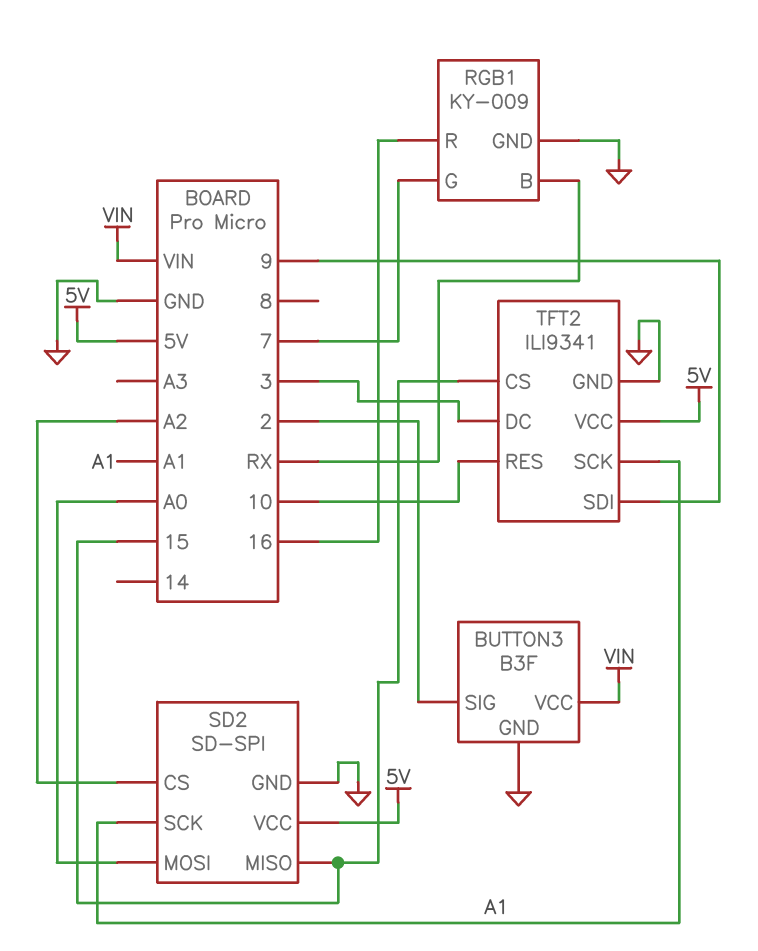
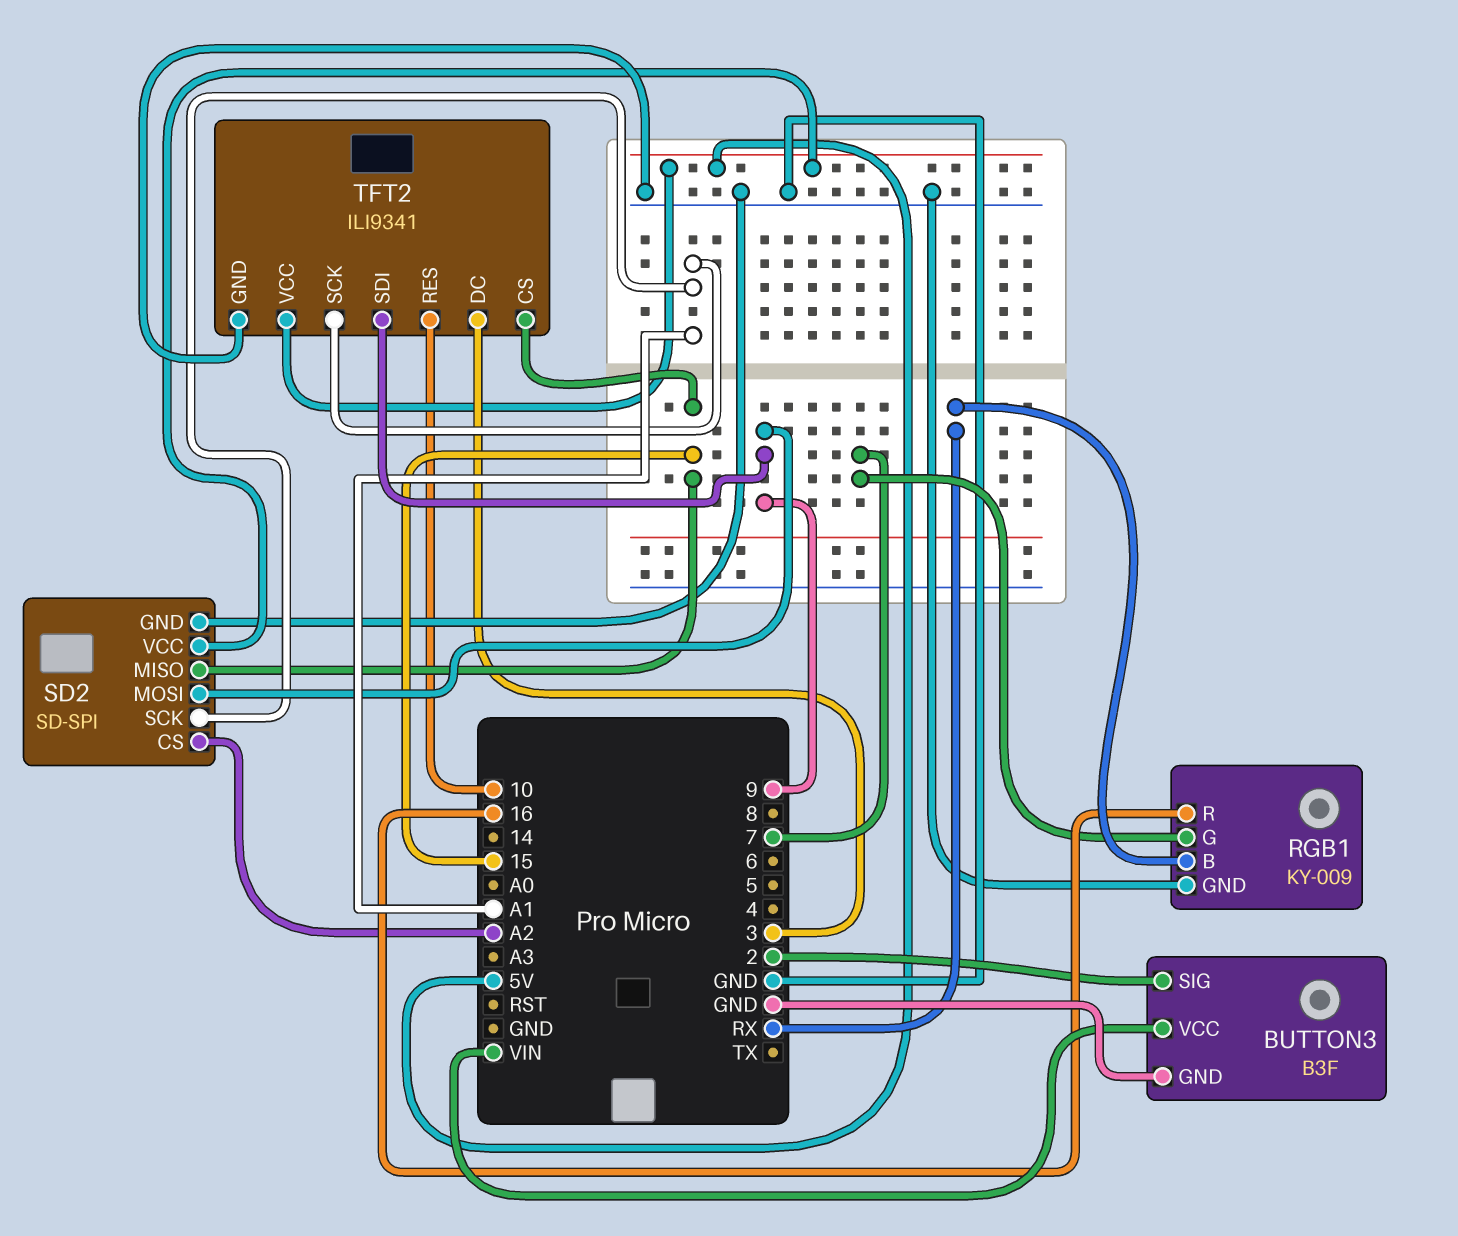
SD2 pin MOSI: A0 -> 9

